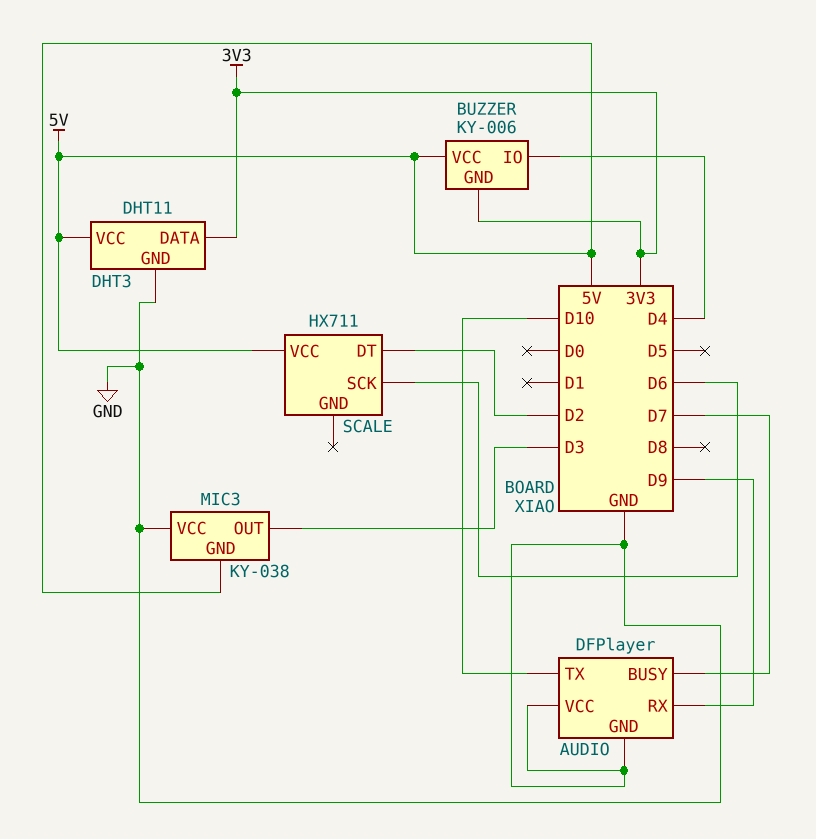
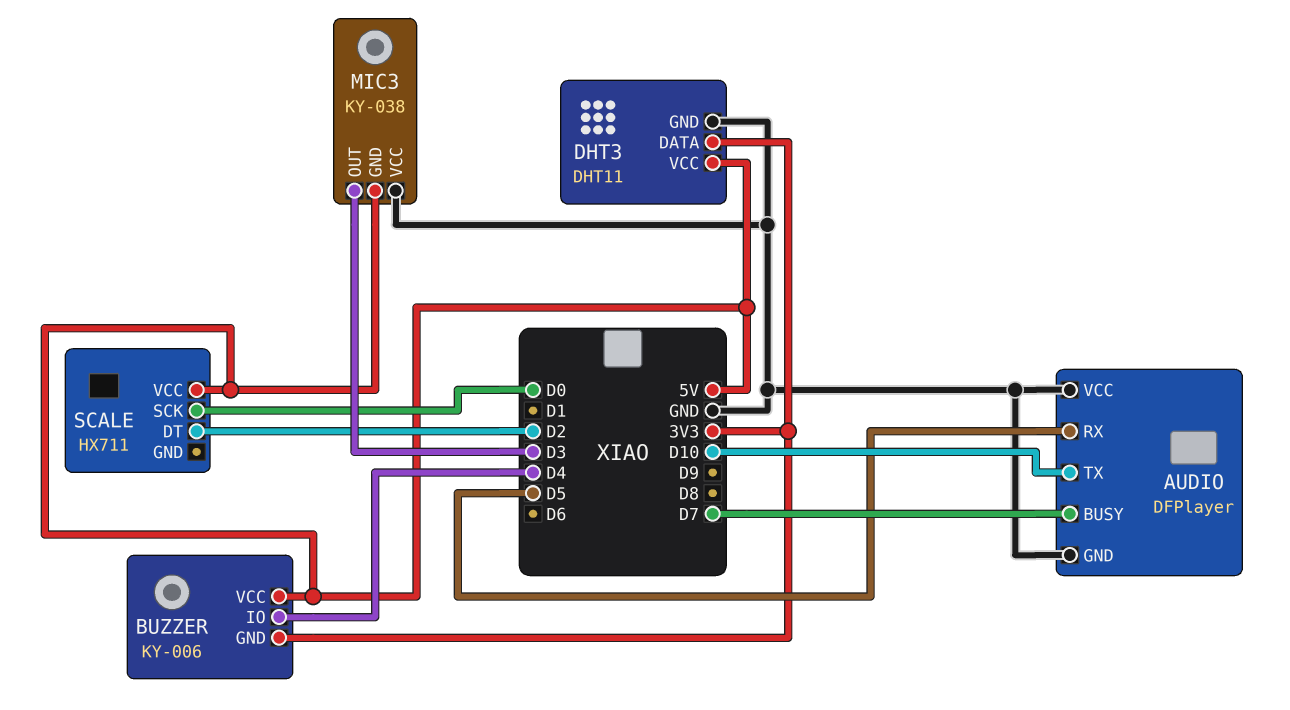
AUDIO pin RX: D9 -> D5
SCALE pin SCK: D6 -> D0

